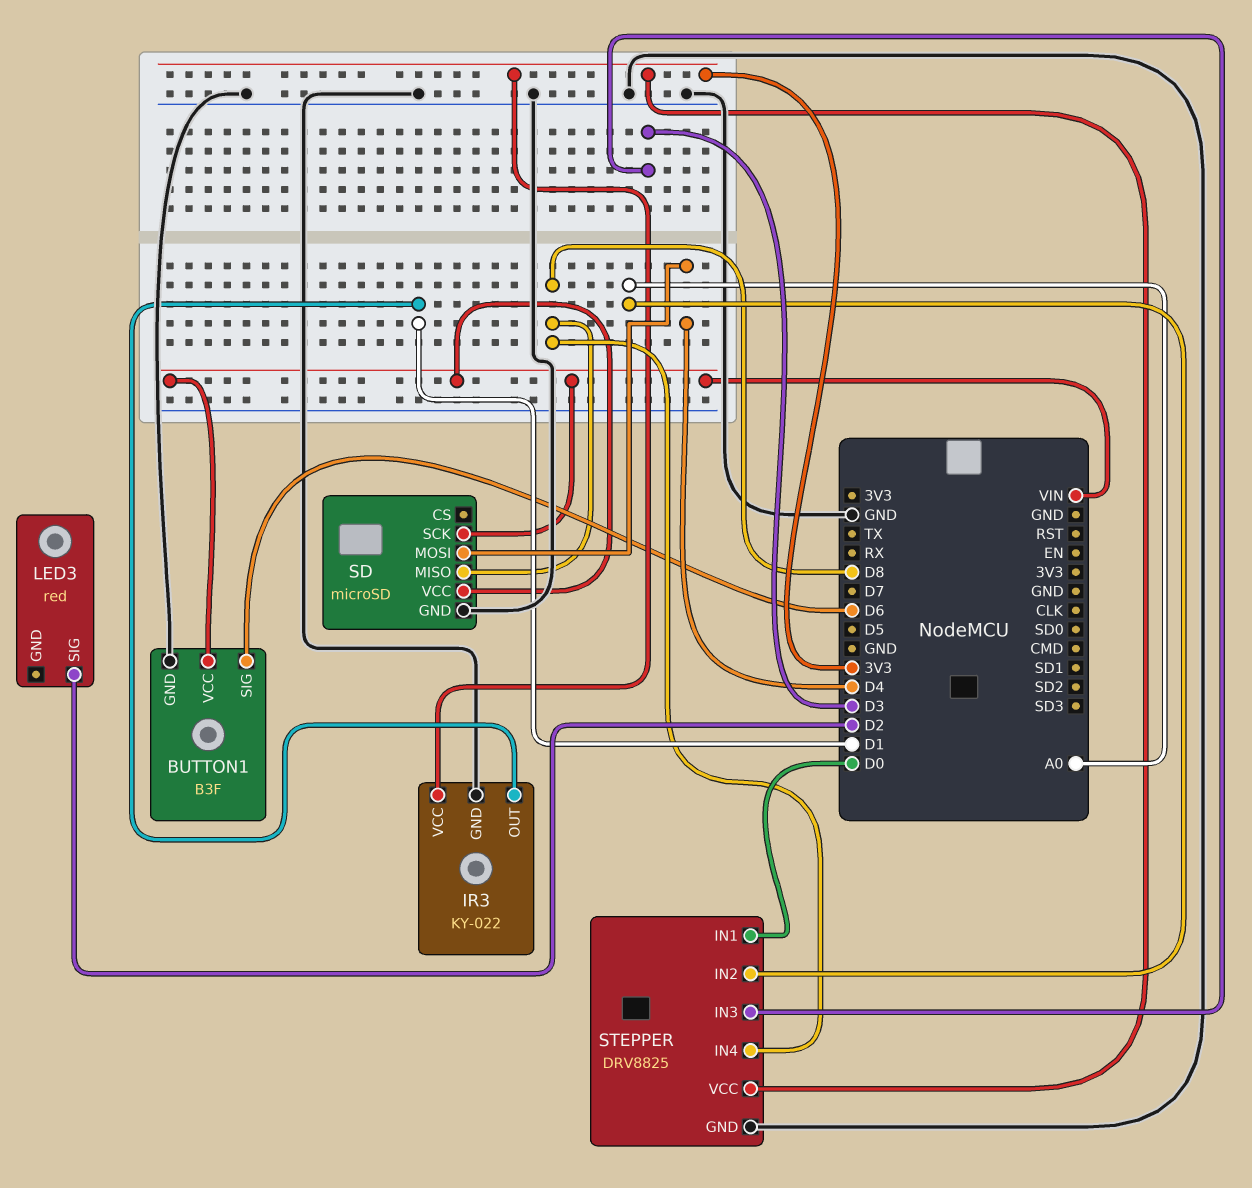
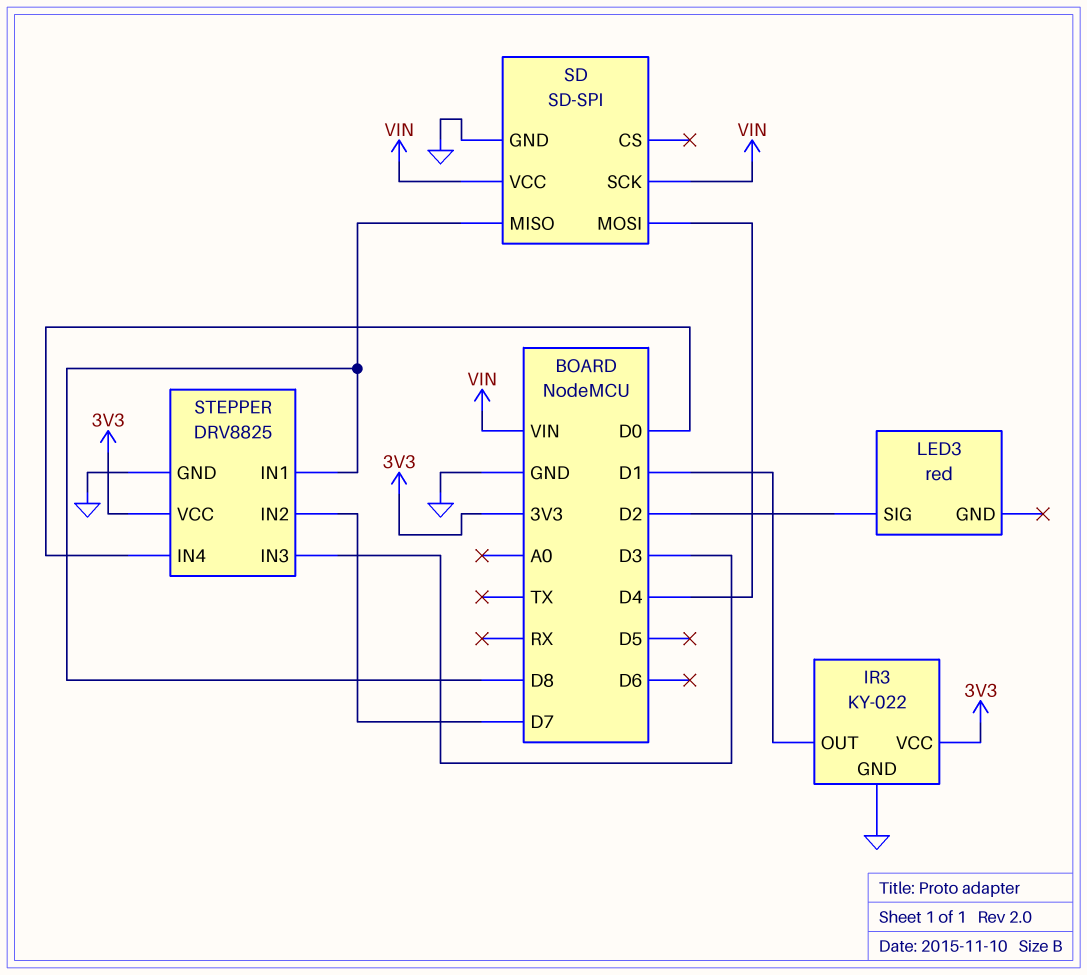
BUTTON1: B3F -> none
BUTTON1 pin GND: GND -> none
BUTTON1 pin SIG: D6 -> none
BUTTON1 pin VCC: VIN -> none
SD: microSD -> SD-SPI
STEPPER pin IN1: D0 -> D8
STEPPER pin IN2: A0 -> D7
STEPPER pin IN4: D8 -> D0

